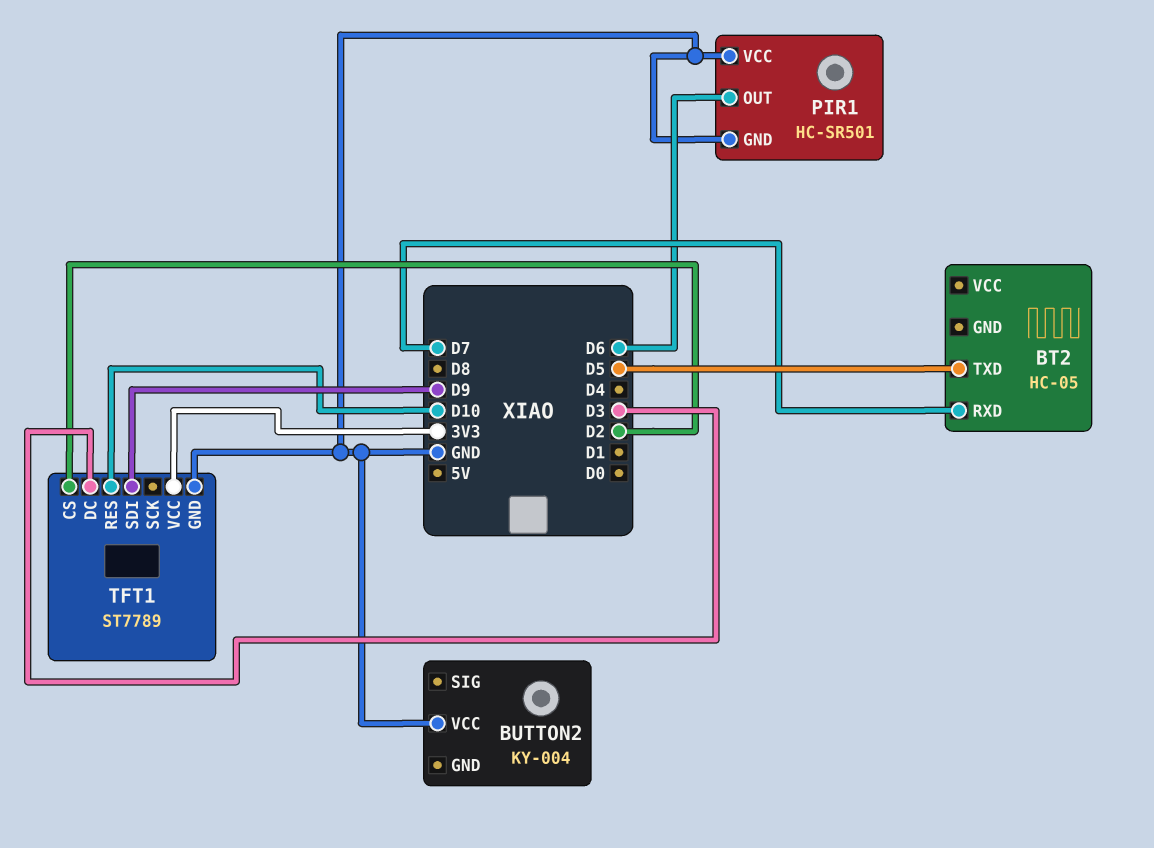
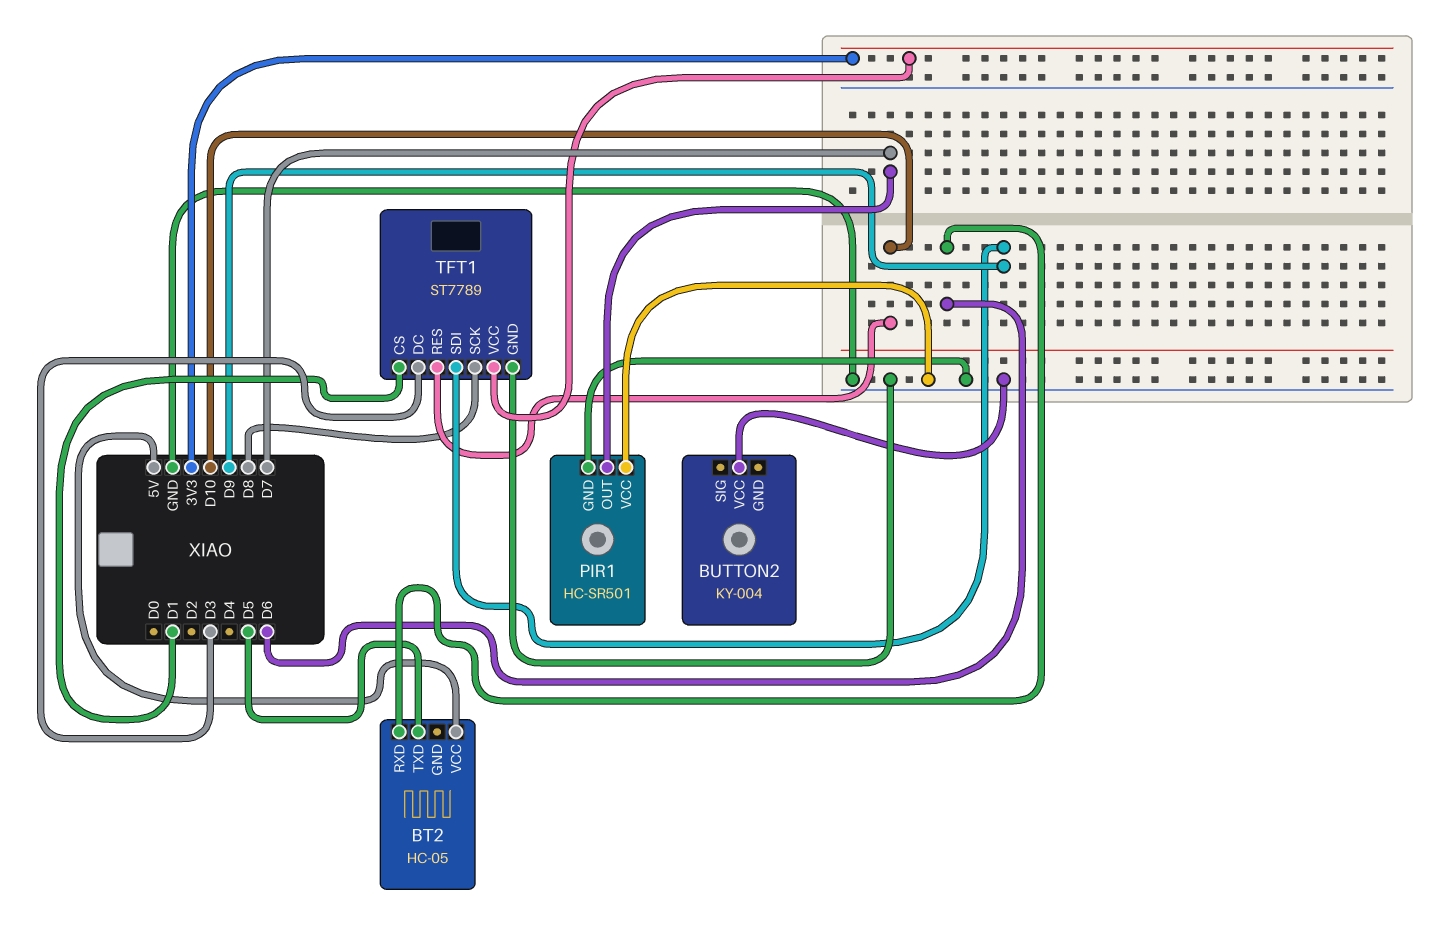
BT2 pin RXD: D7 -> D6
BT2 pin VCC: none -> 5V
PIR1 pin OUT: D6 -> D7
TFT1 pin CS: D2 -> D1
TFT1 pin SCK: none -> D8

